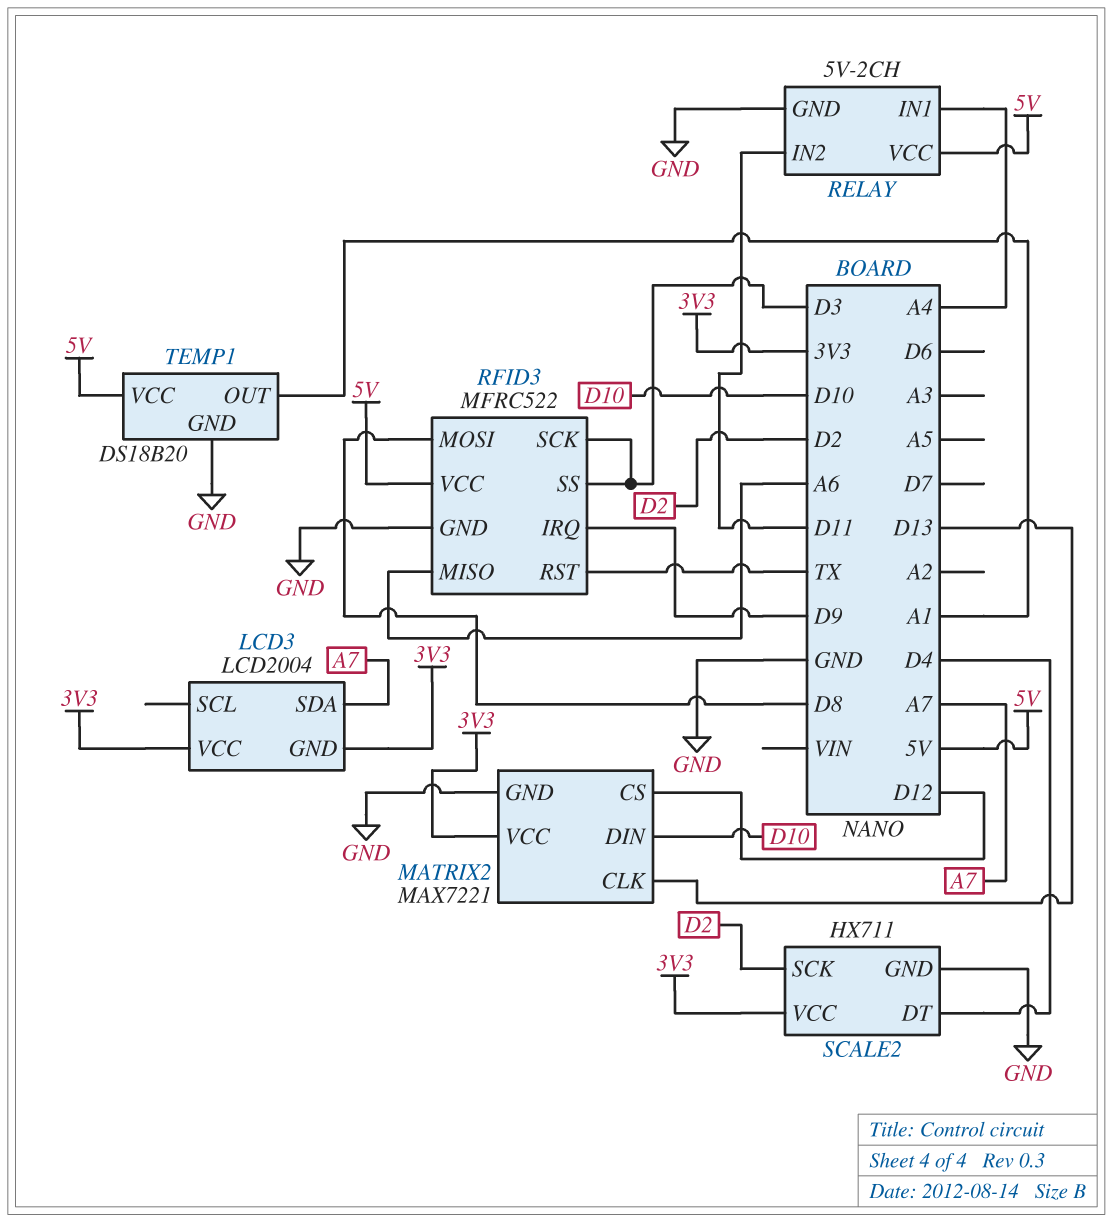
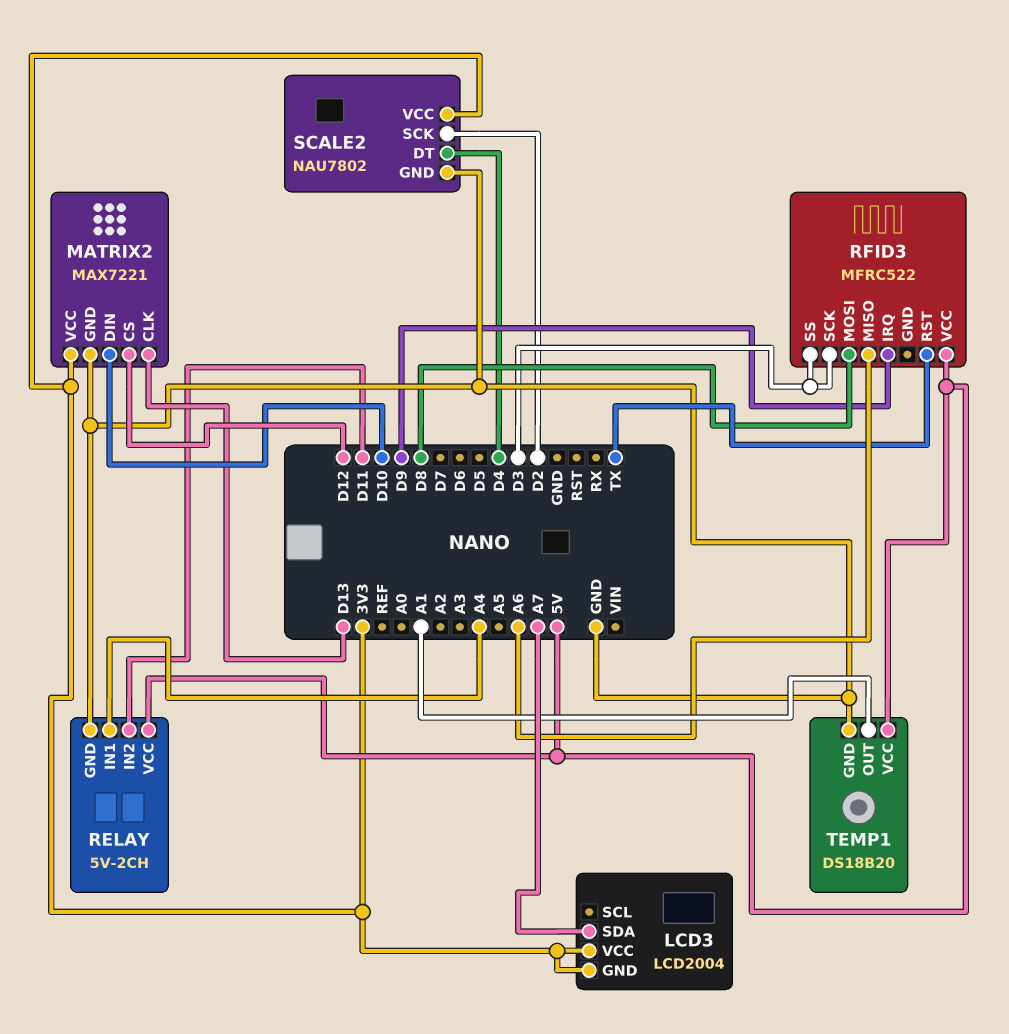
RFID3 pin GND: GND -> none
SCALE2: HX711 -> NAU7802

